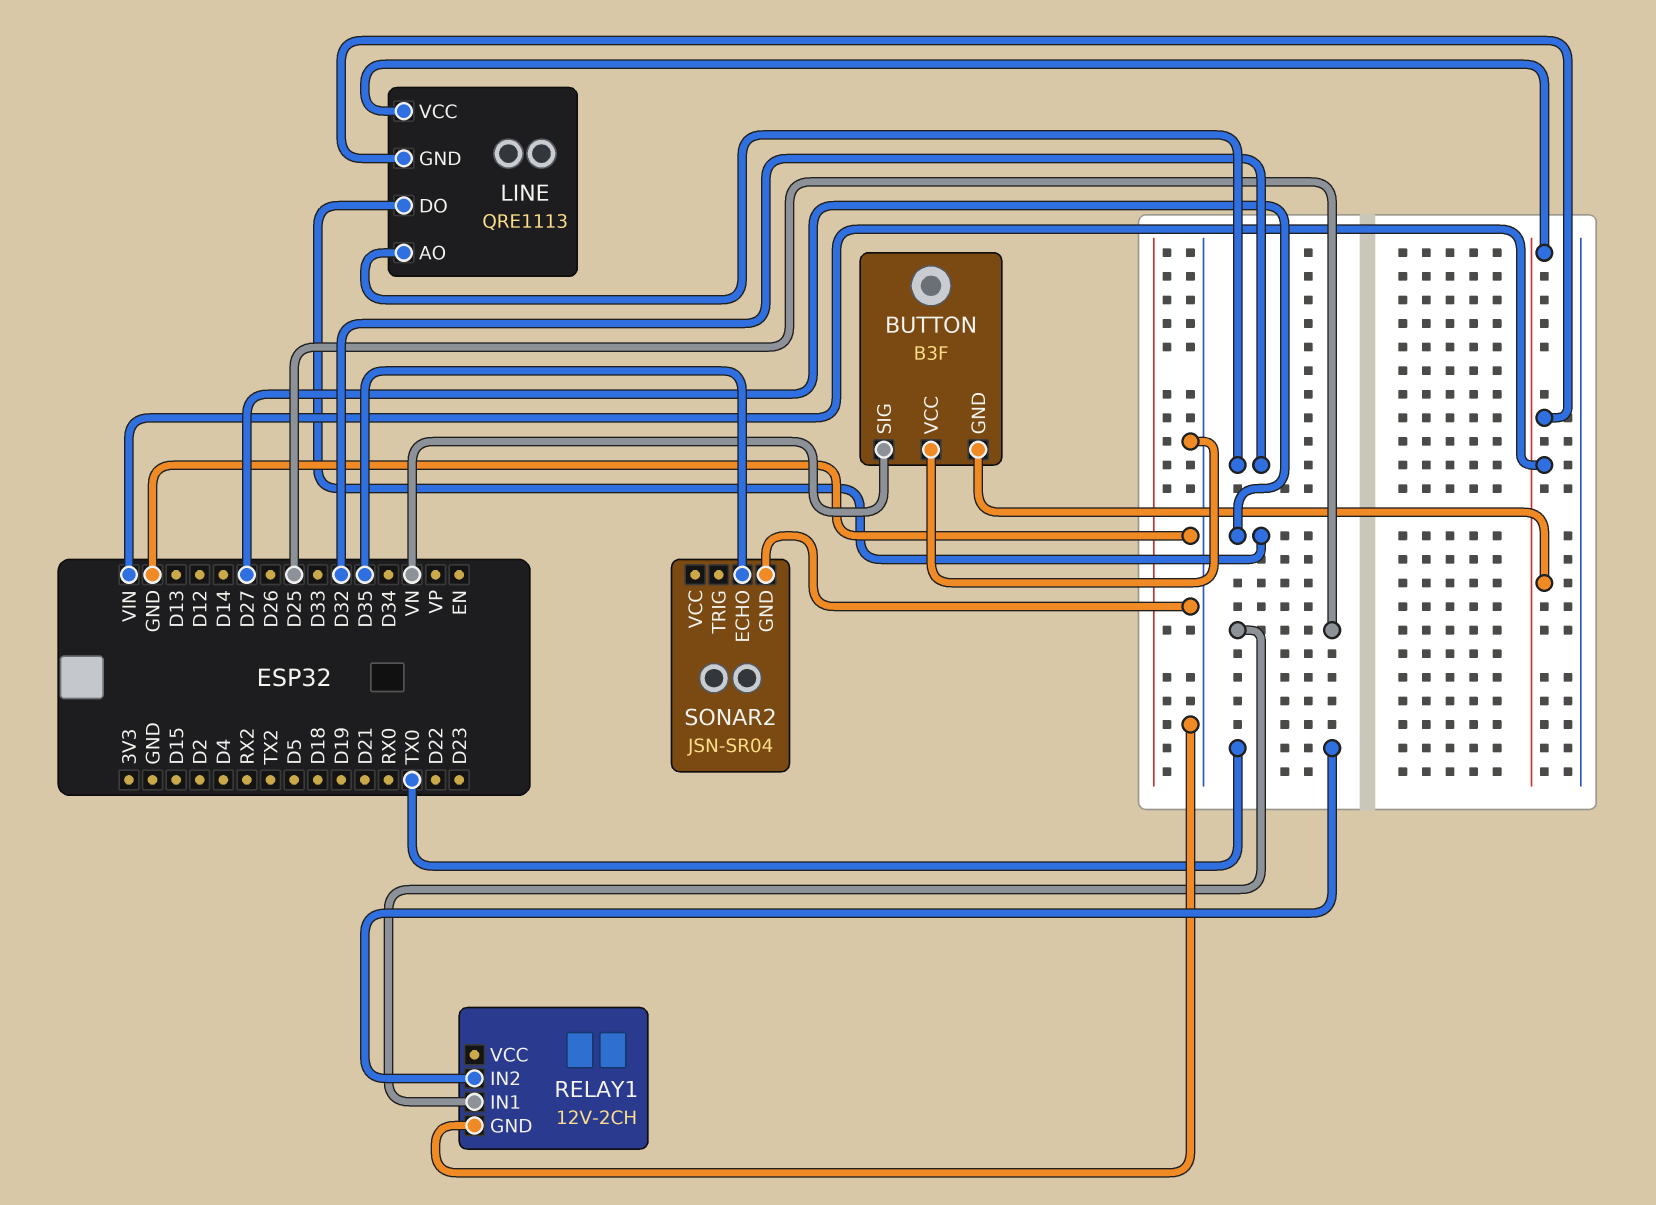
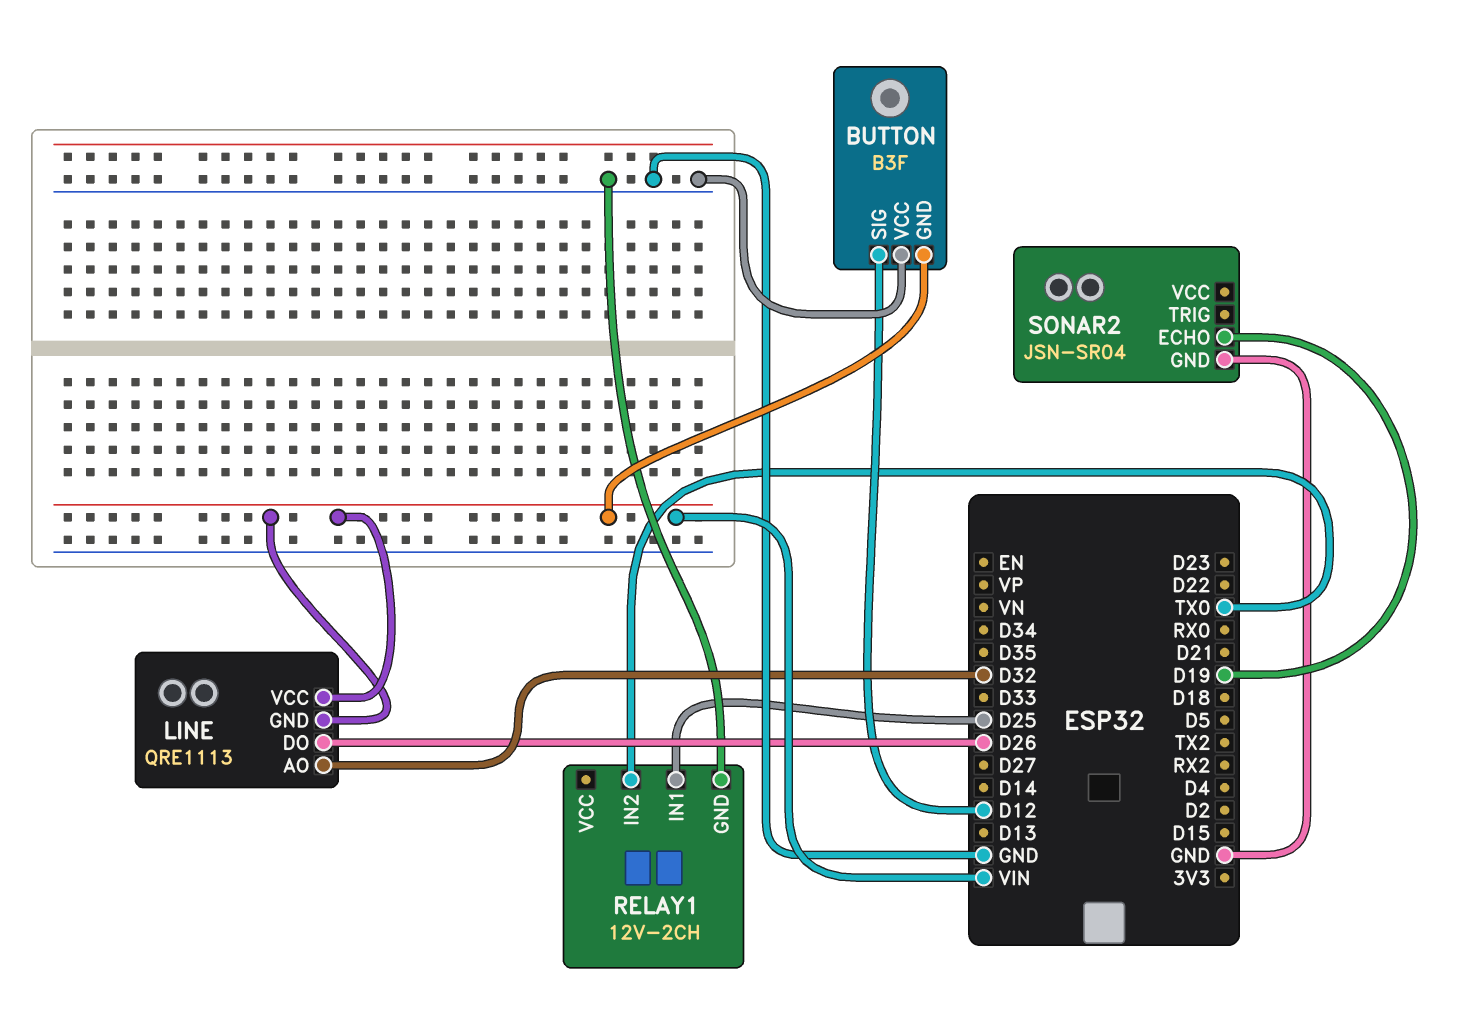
BUTTON pin SIG: VN -> D12
LINE pin DO: D27 -> D26
SONAR2 pin ECHO: D35 -> D19

